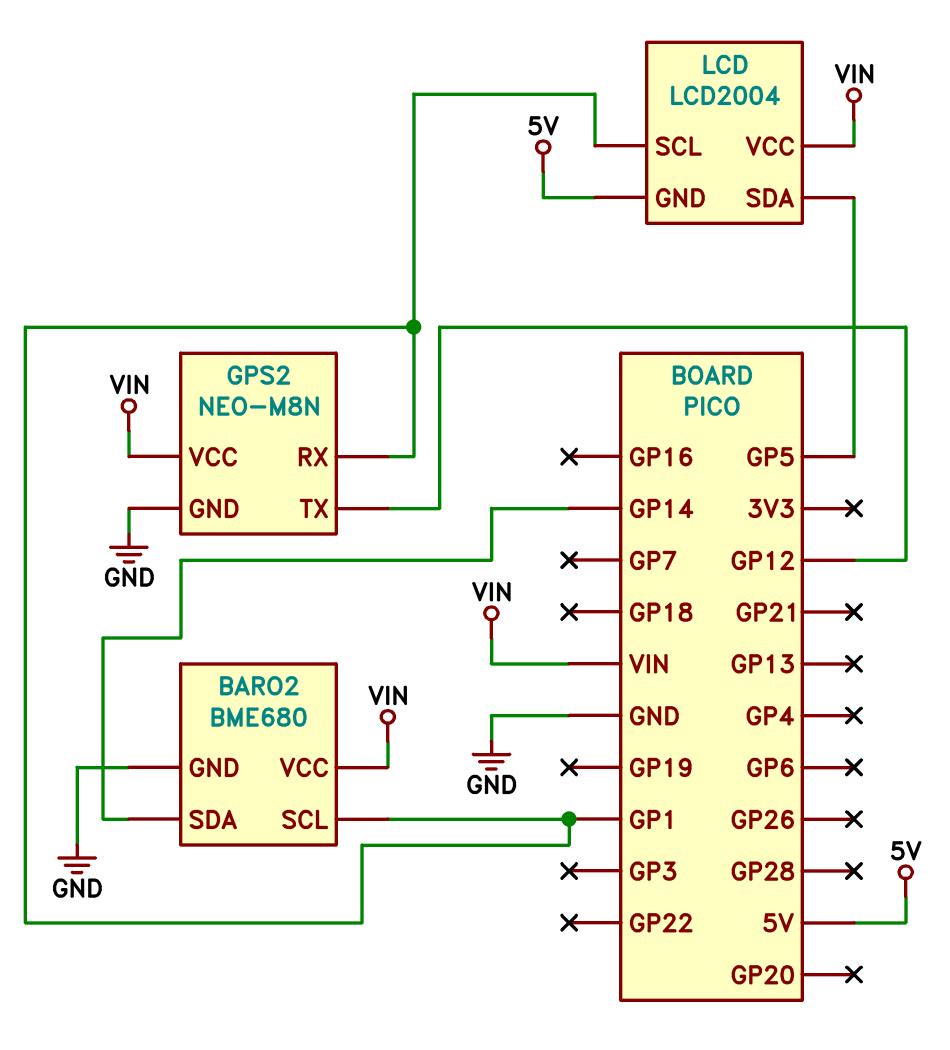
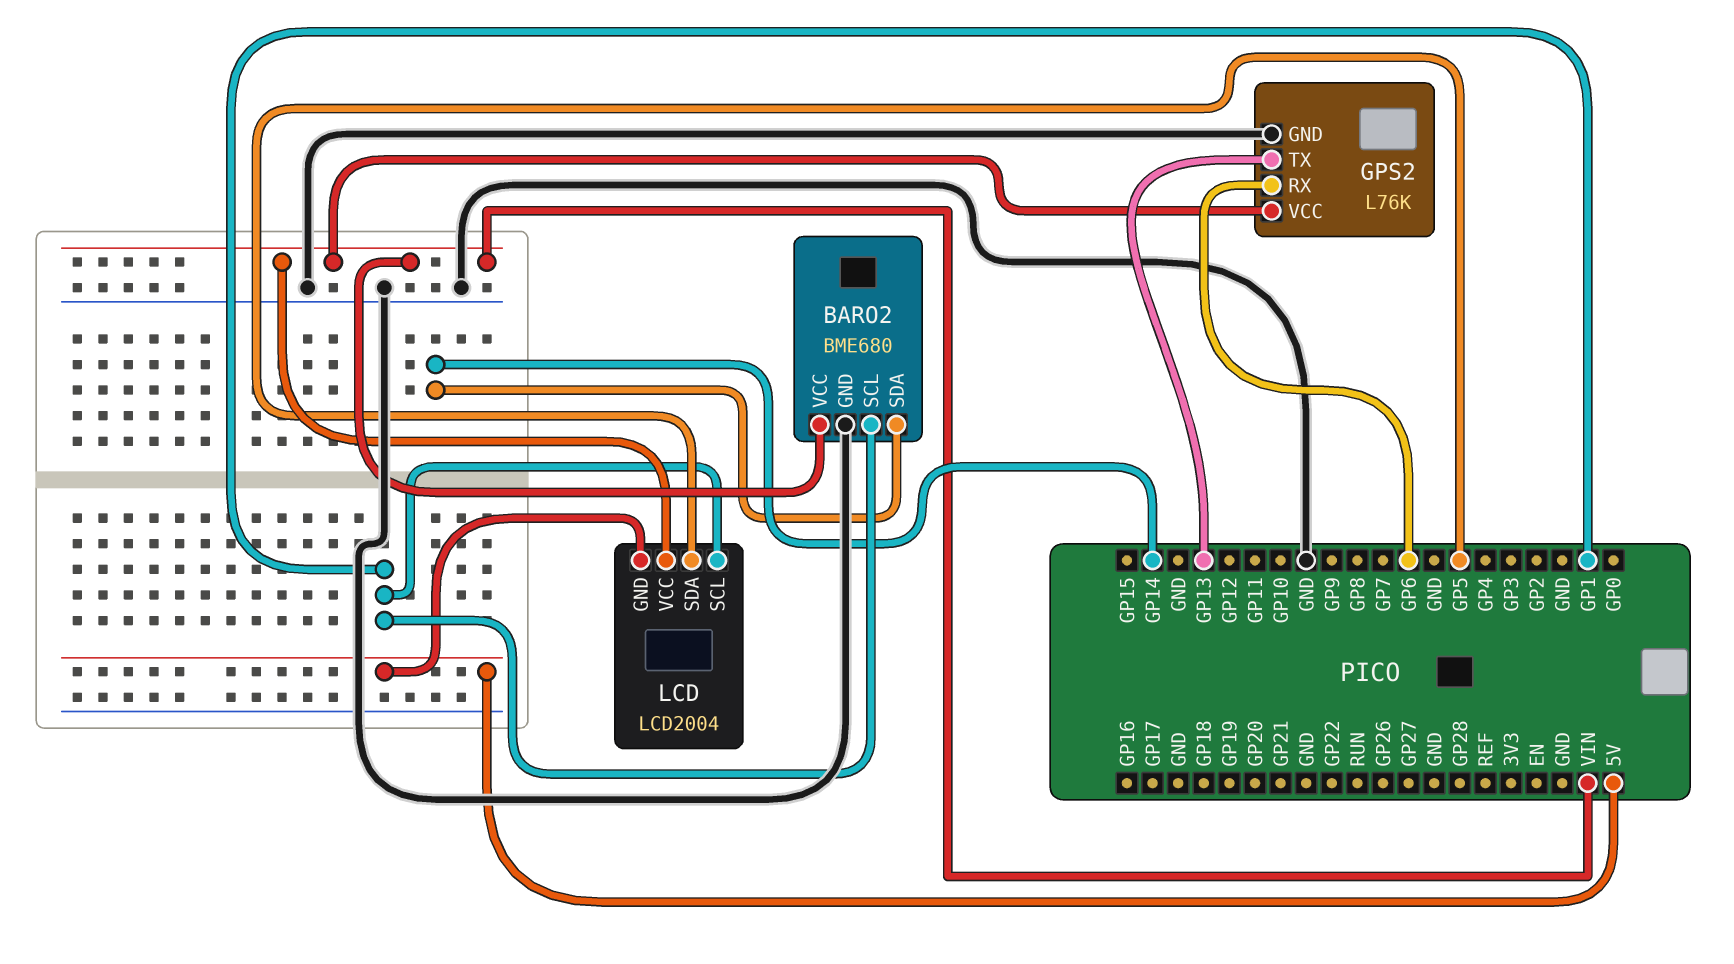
GPS2: NEO-M8N -> L76K
GPS2 pin RX: GP1 -> GP6
GPS2 pin TX: GP12 -> GP13

